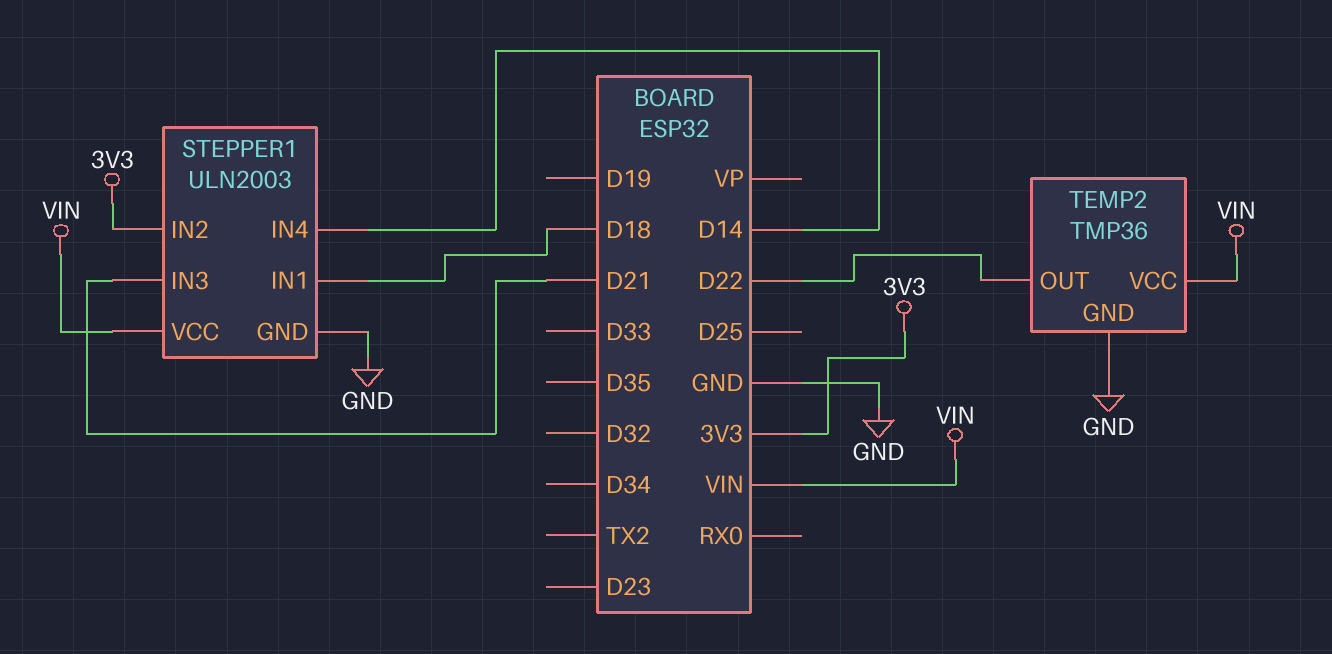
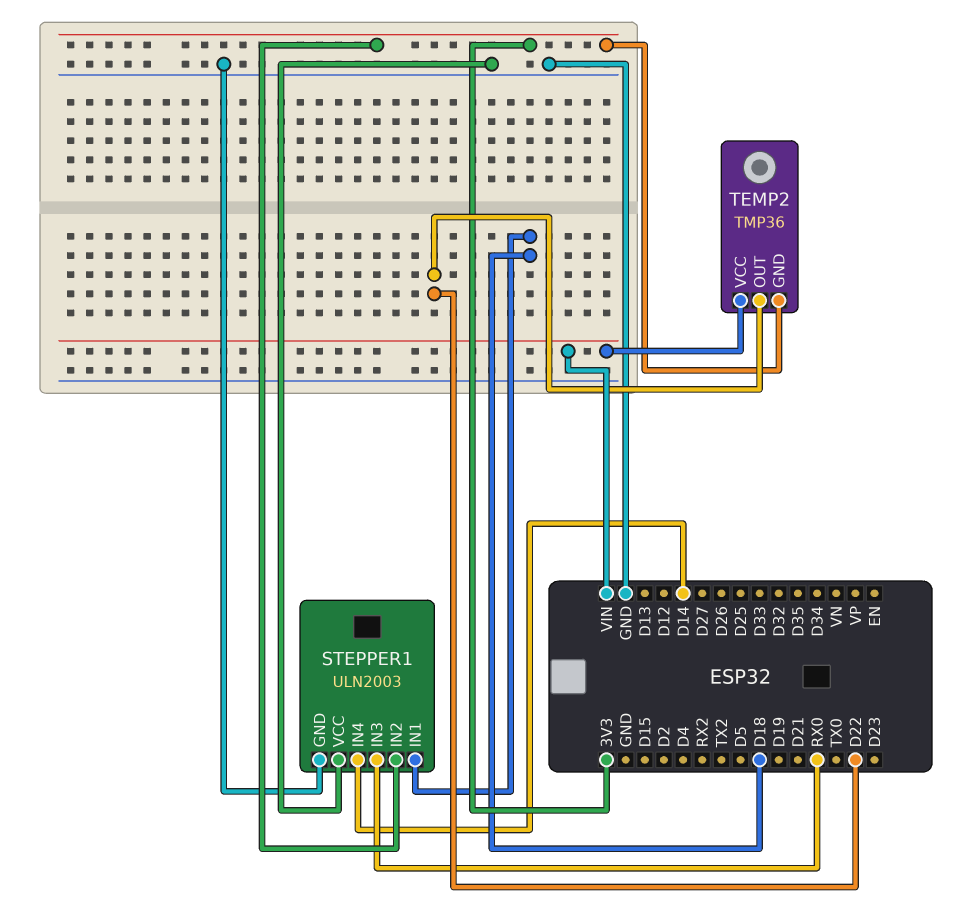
STEPPER1 pin IN3: D21 -> RX0
STEPPER1 pin VCC: VIN -> GND
TEMP2 pin GND: GND -> 3V3

